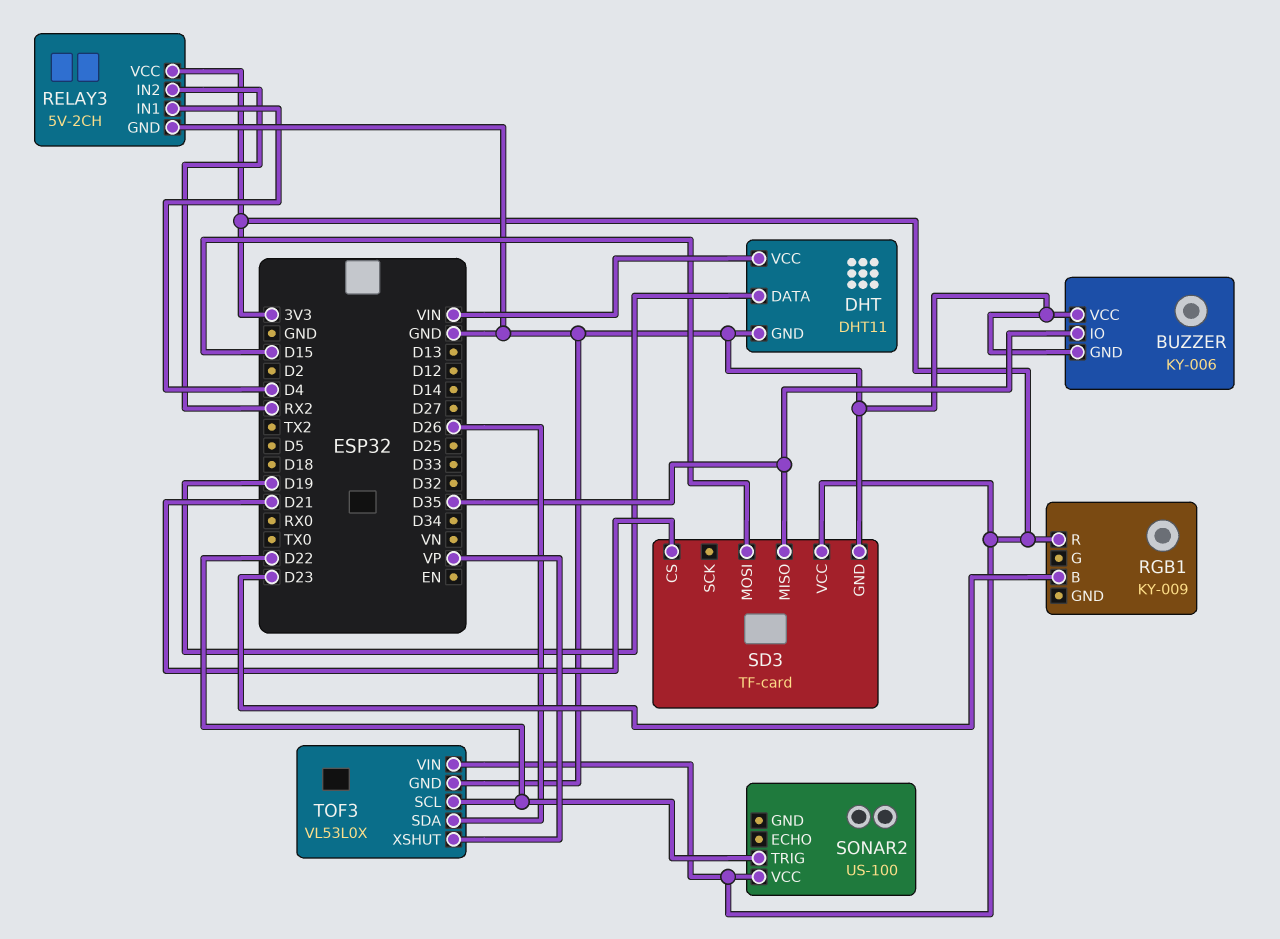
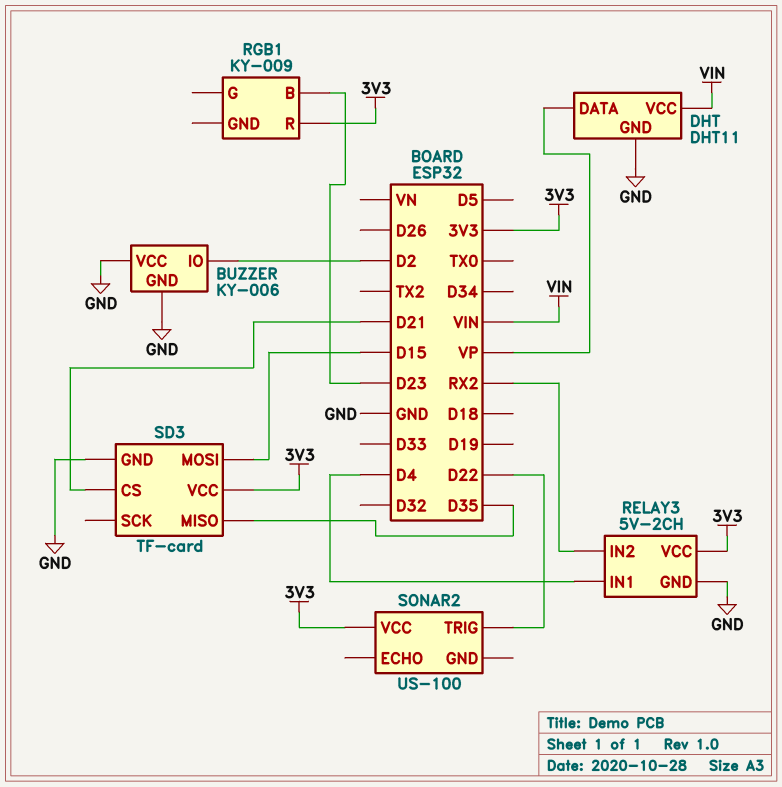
BUZZER pin IO: D35 -> D2
DHT pin DATA: D19 -> VP
TOF3: VL53L0X -> none
TOF3 pin GND: GND -> none
TOF3 pin SCL: D22 -> none
TOF3 pin SDA: D26 -> none
TOF3 pin VIN: 3V3 -> none
TOF3 pin XSHUT: VP -> none

